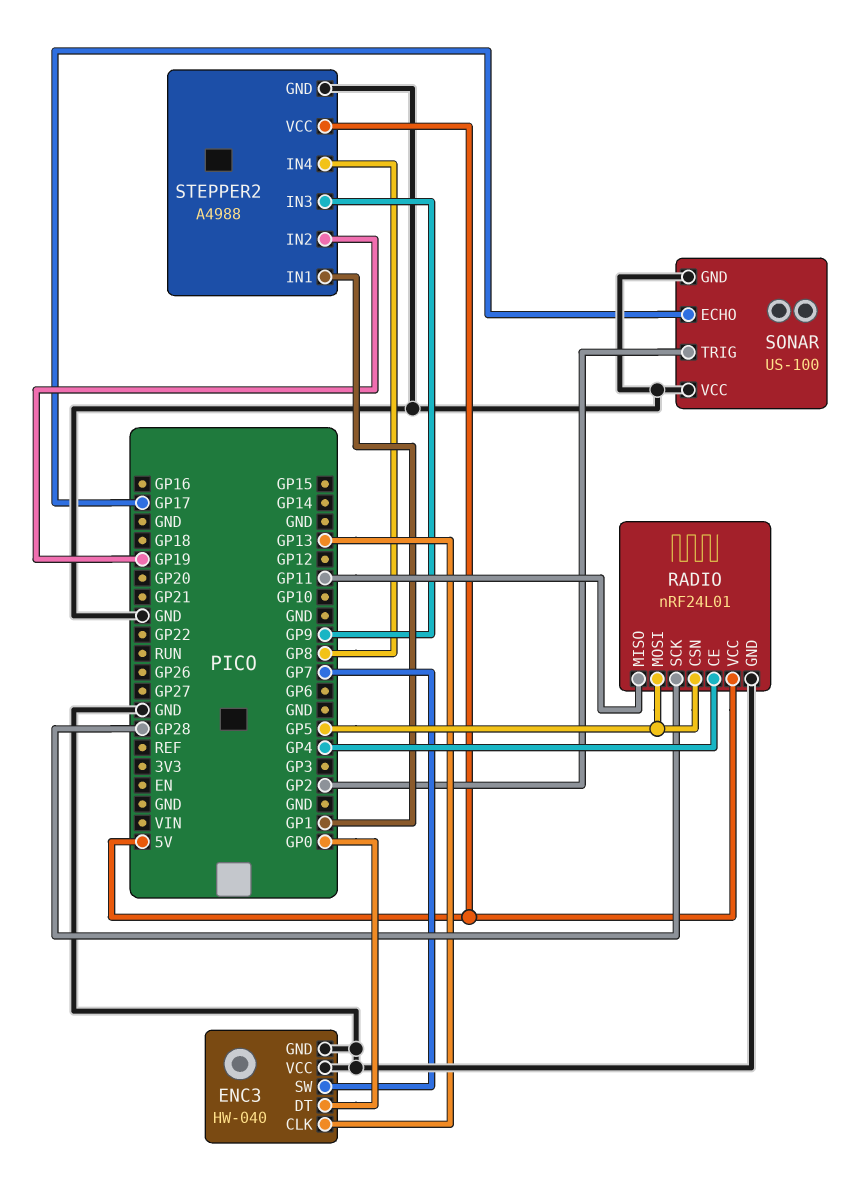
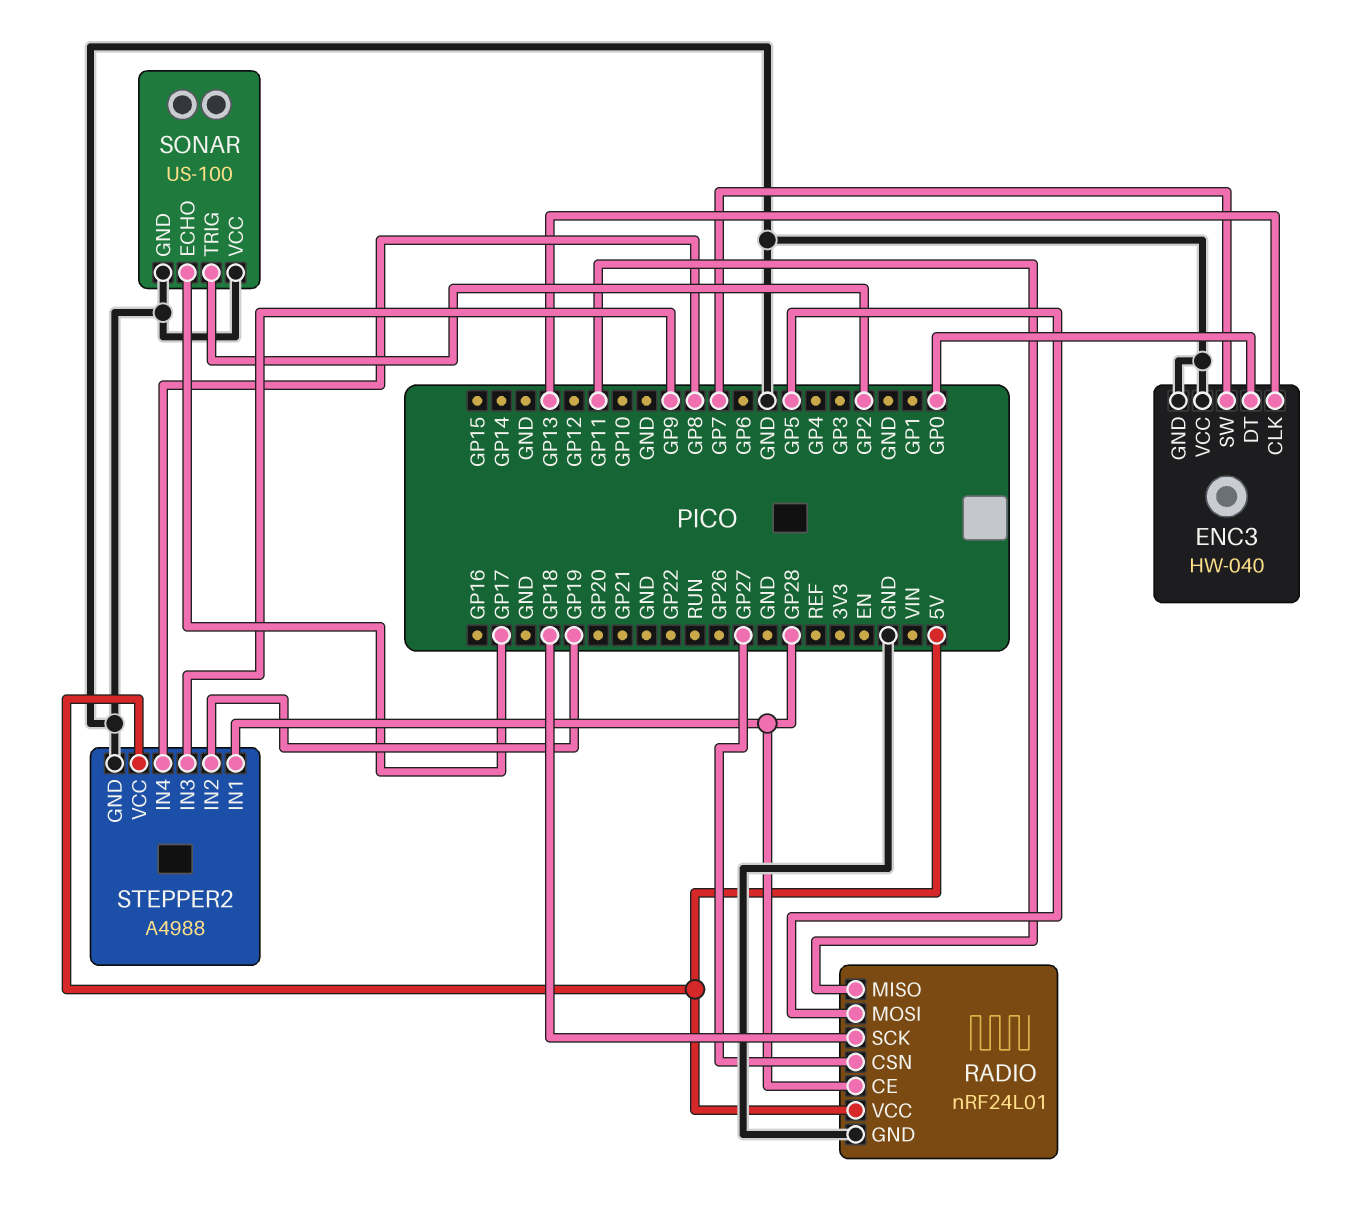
RADIO pin CE: GP4 -> GP28
RADIO pin CSN: GP5 -> GP27
RADIO pin SCK: GP28 -> GP18
STEPPER2 pin IN1: GP1 -> GP28

